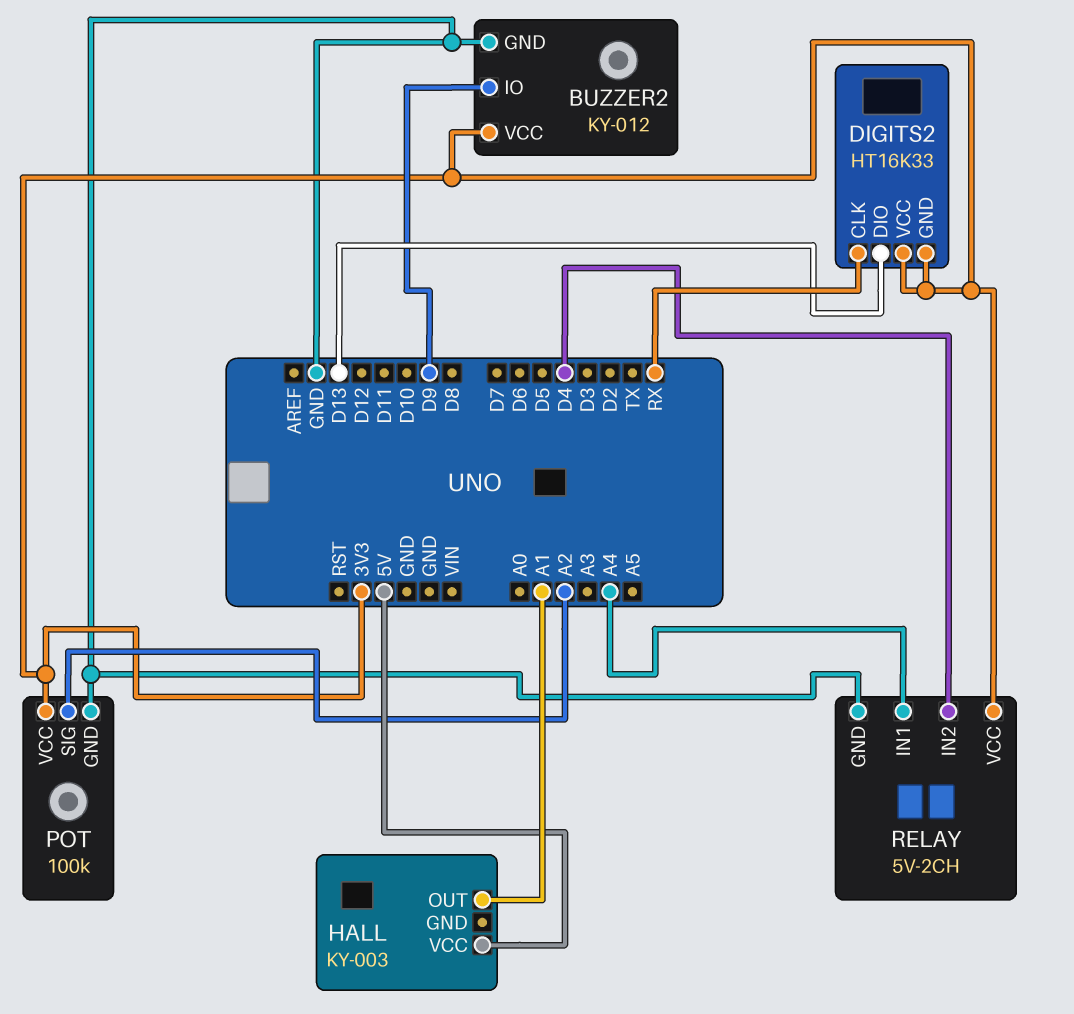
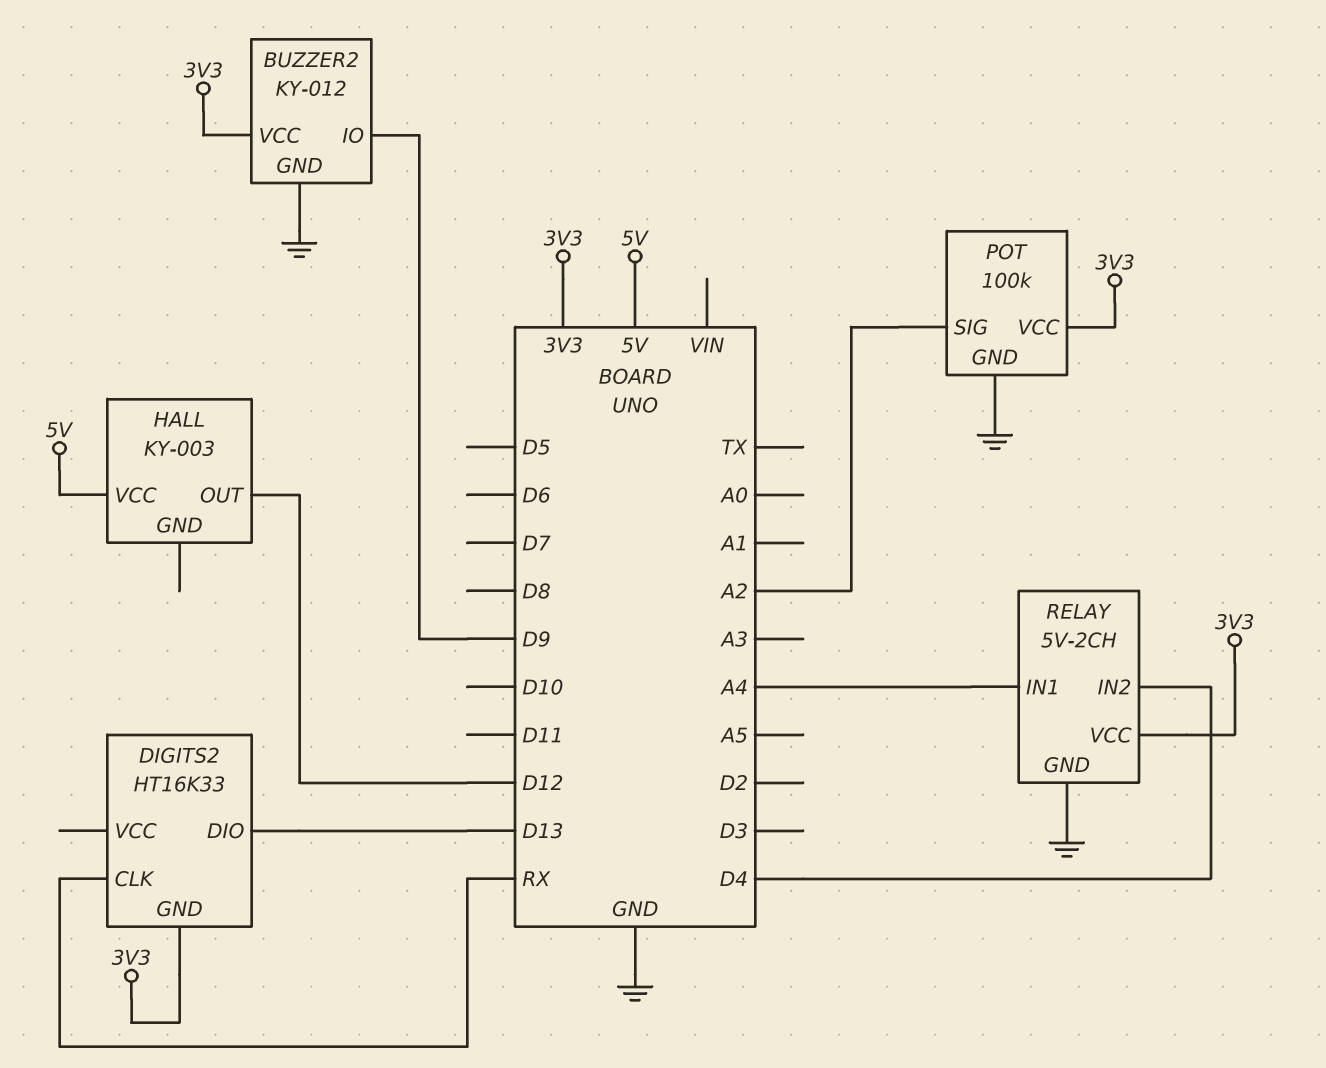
DIGITS2 pin VCC: 3V3 -> none
HALL pin OUT: A1 -> D12

